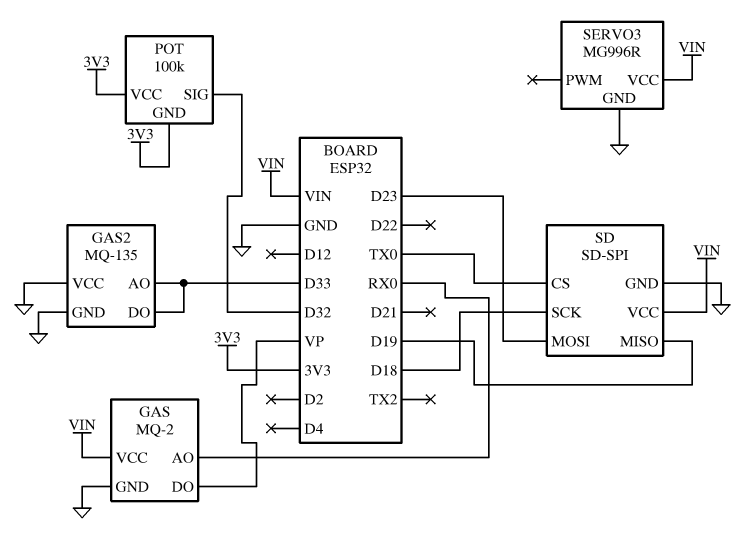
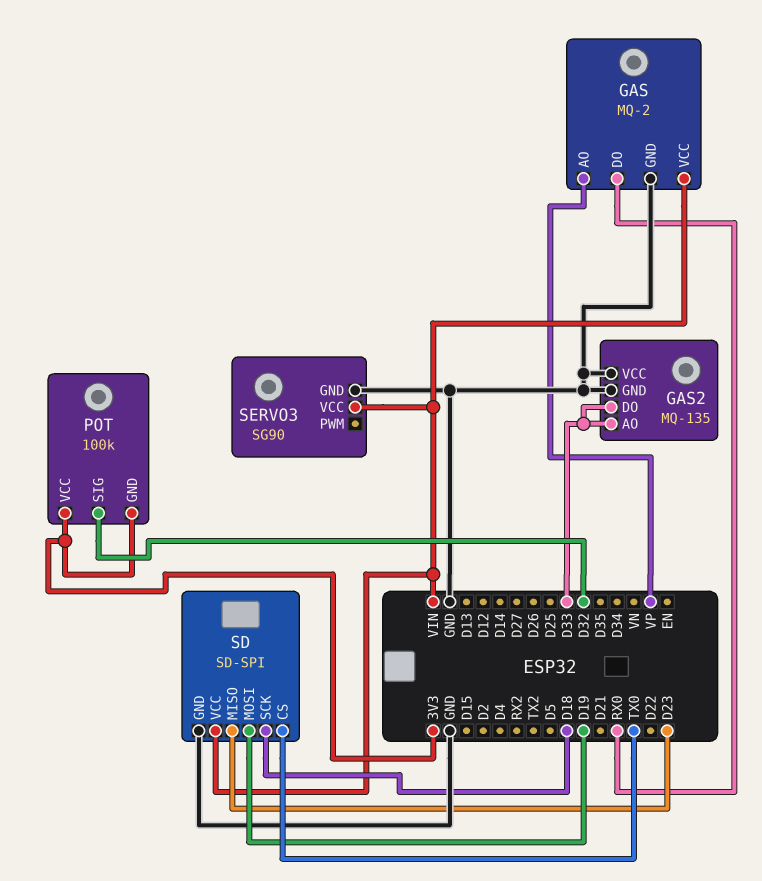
GAS pin AO: RX0 -> VP
GAS pin DO: VP -> RX0
SD pin MISO: D19 -> D23
SD pin MOSI: D23 -> D19
SERVO3: MG996R -> SG90

